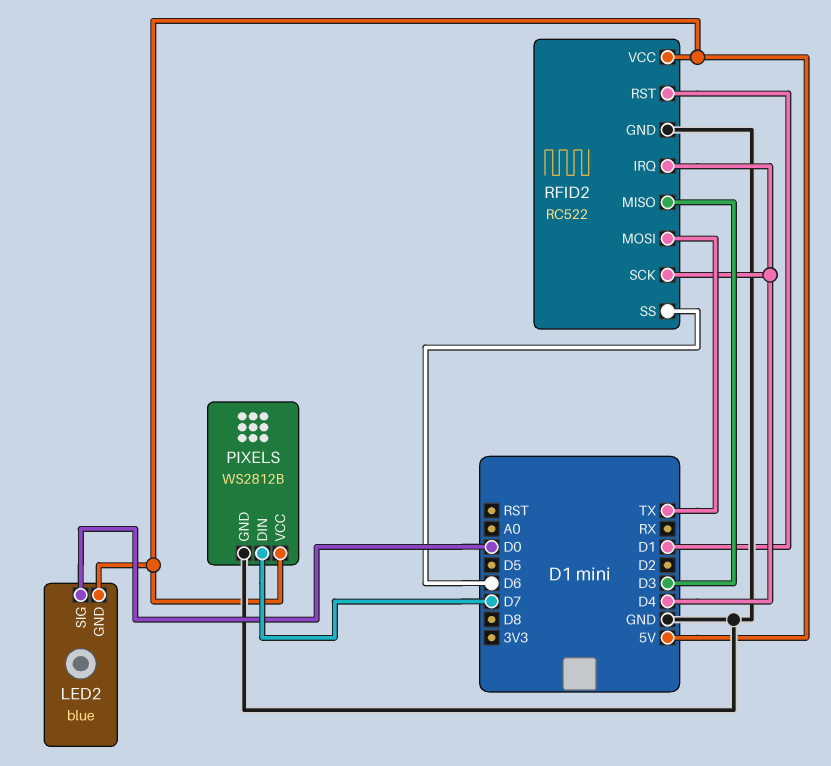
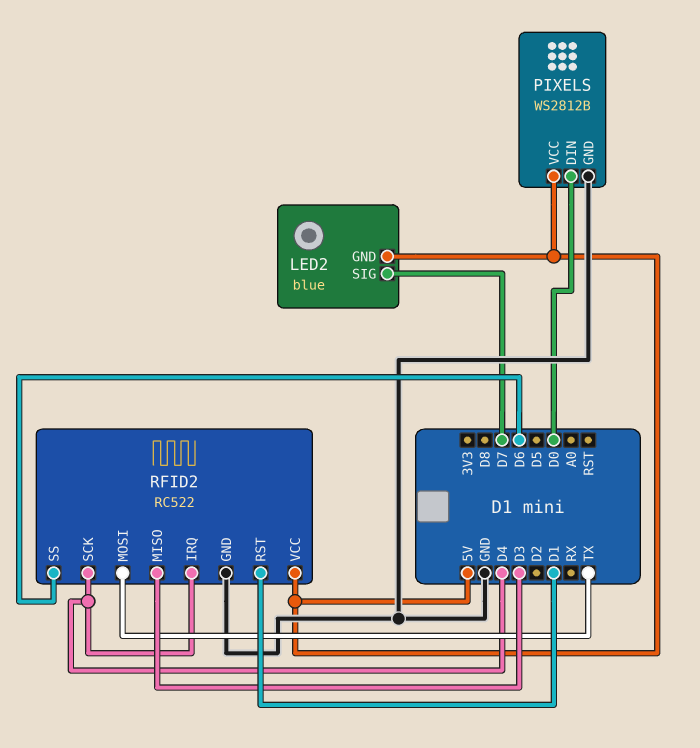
LED2 pin SIG: D0 -> D7
PIXELS pin DIN: D7 -> D0

